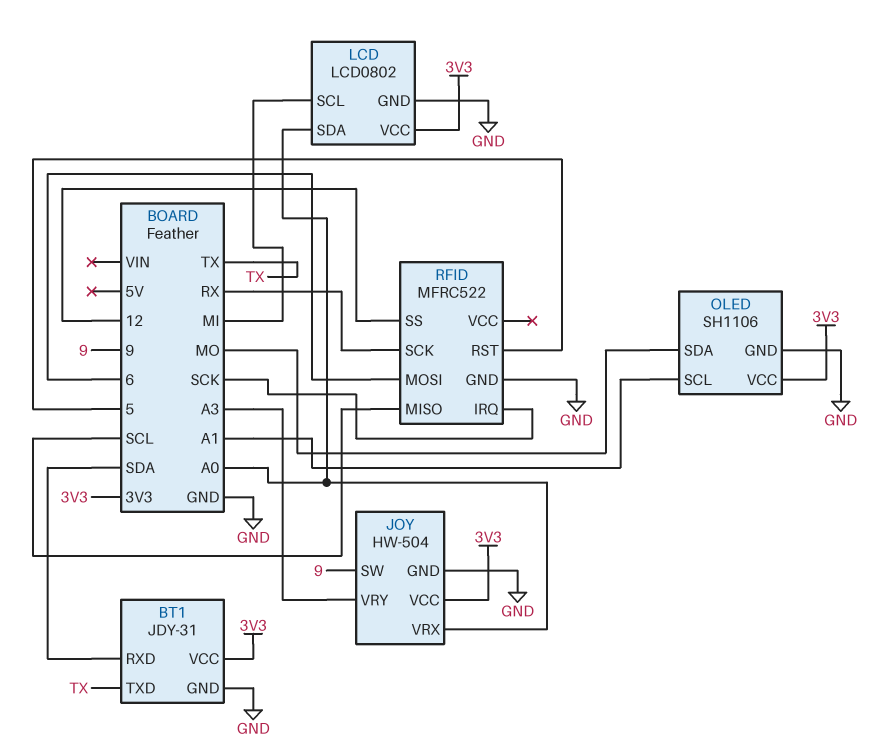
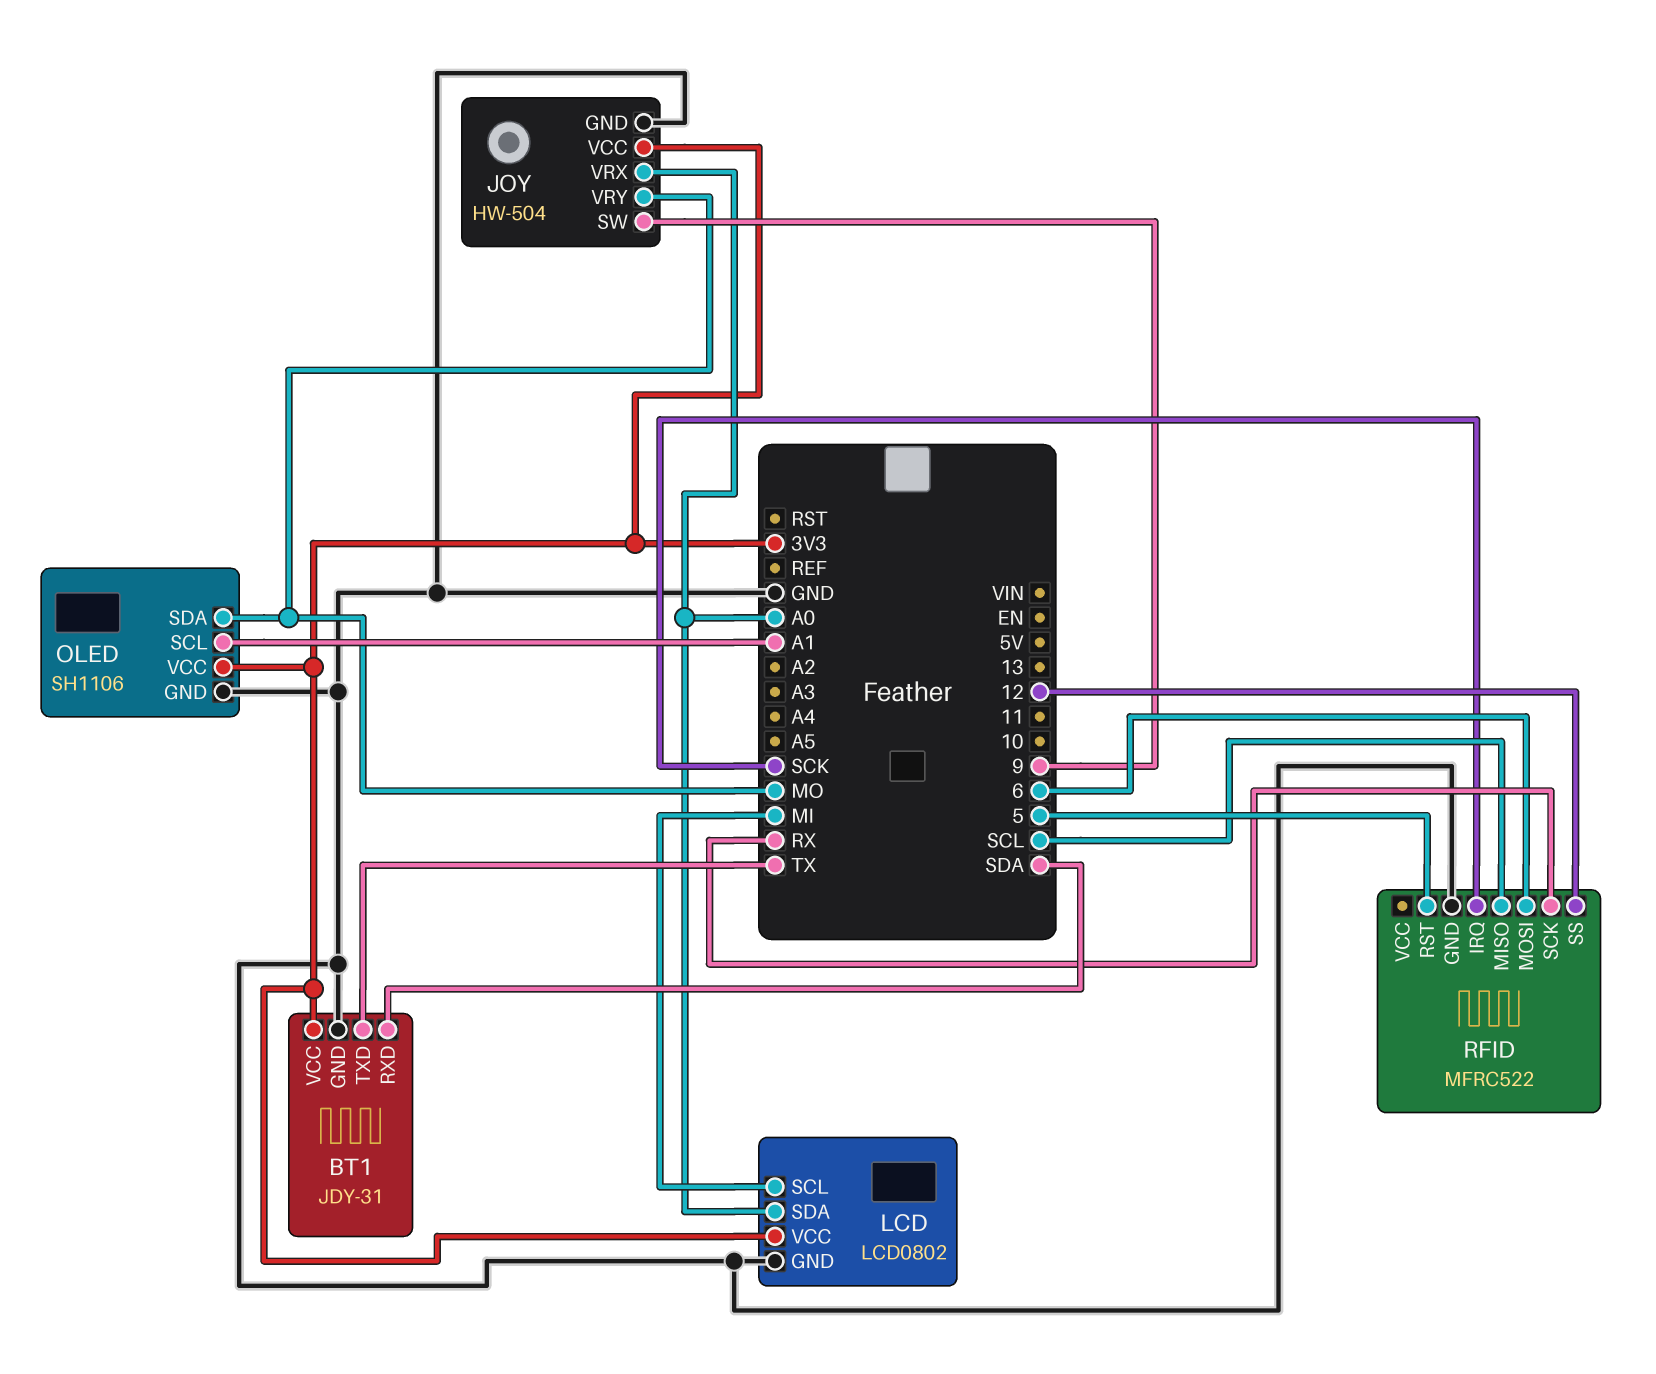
JOY pin VRY: A3 -> MO

